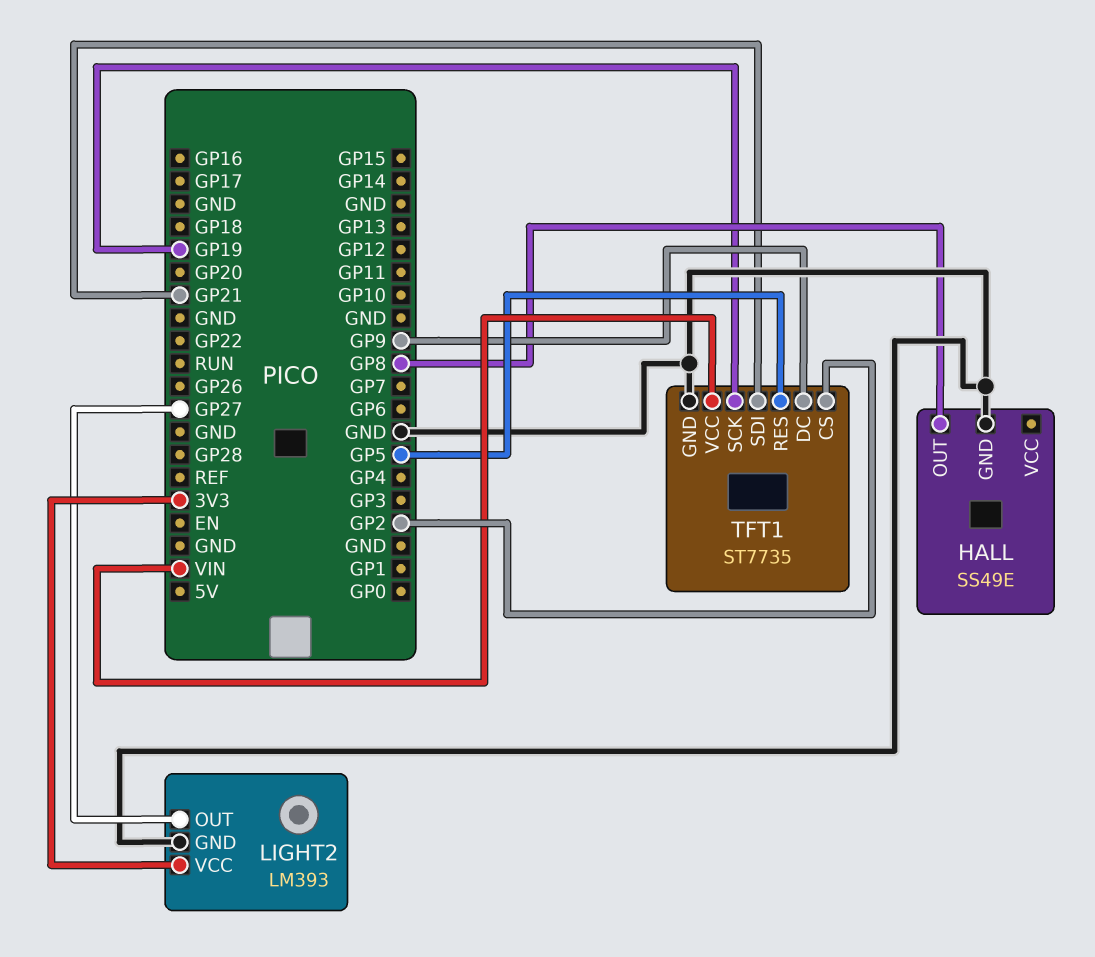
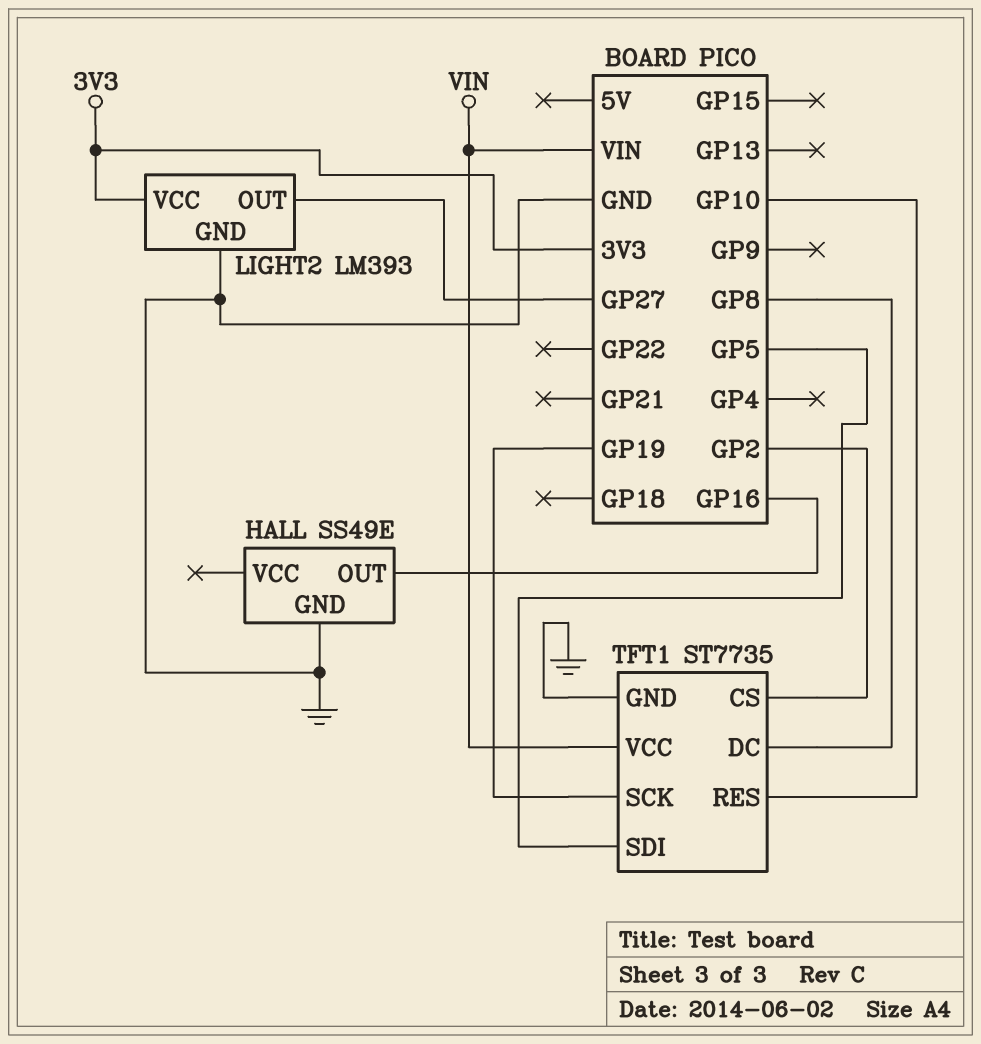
HALL pin OUT: GP8 -> GP16
TFT1 pin DC: GP9 -> GP8
TFT1 pin RES: GP5 -> GP10
TFT1 pin SDI: GP21 -> GP5

